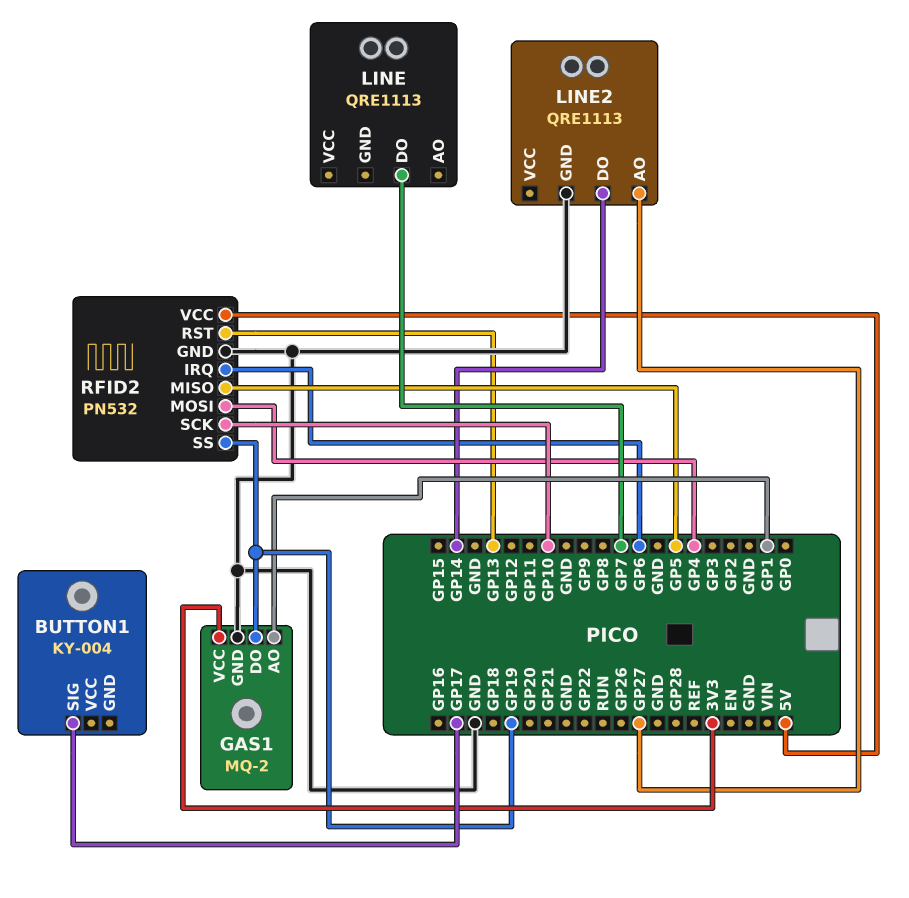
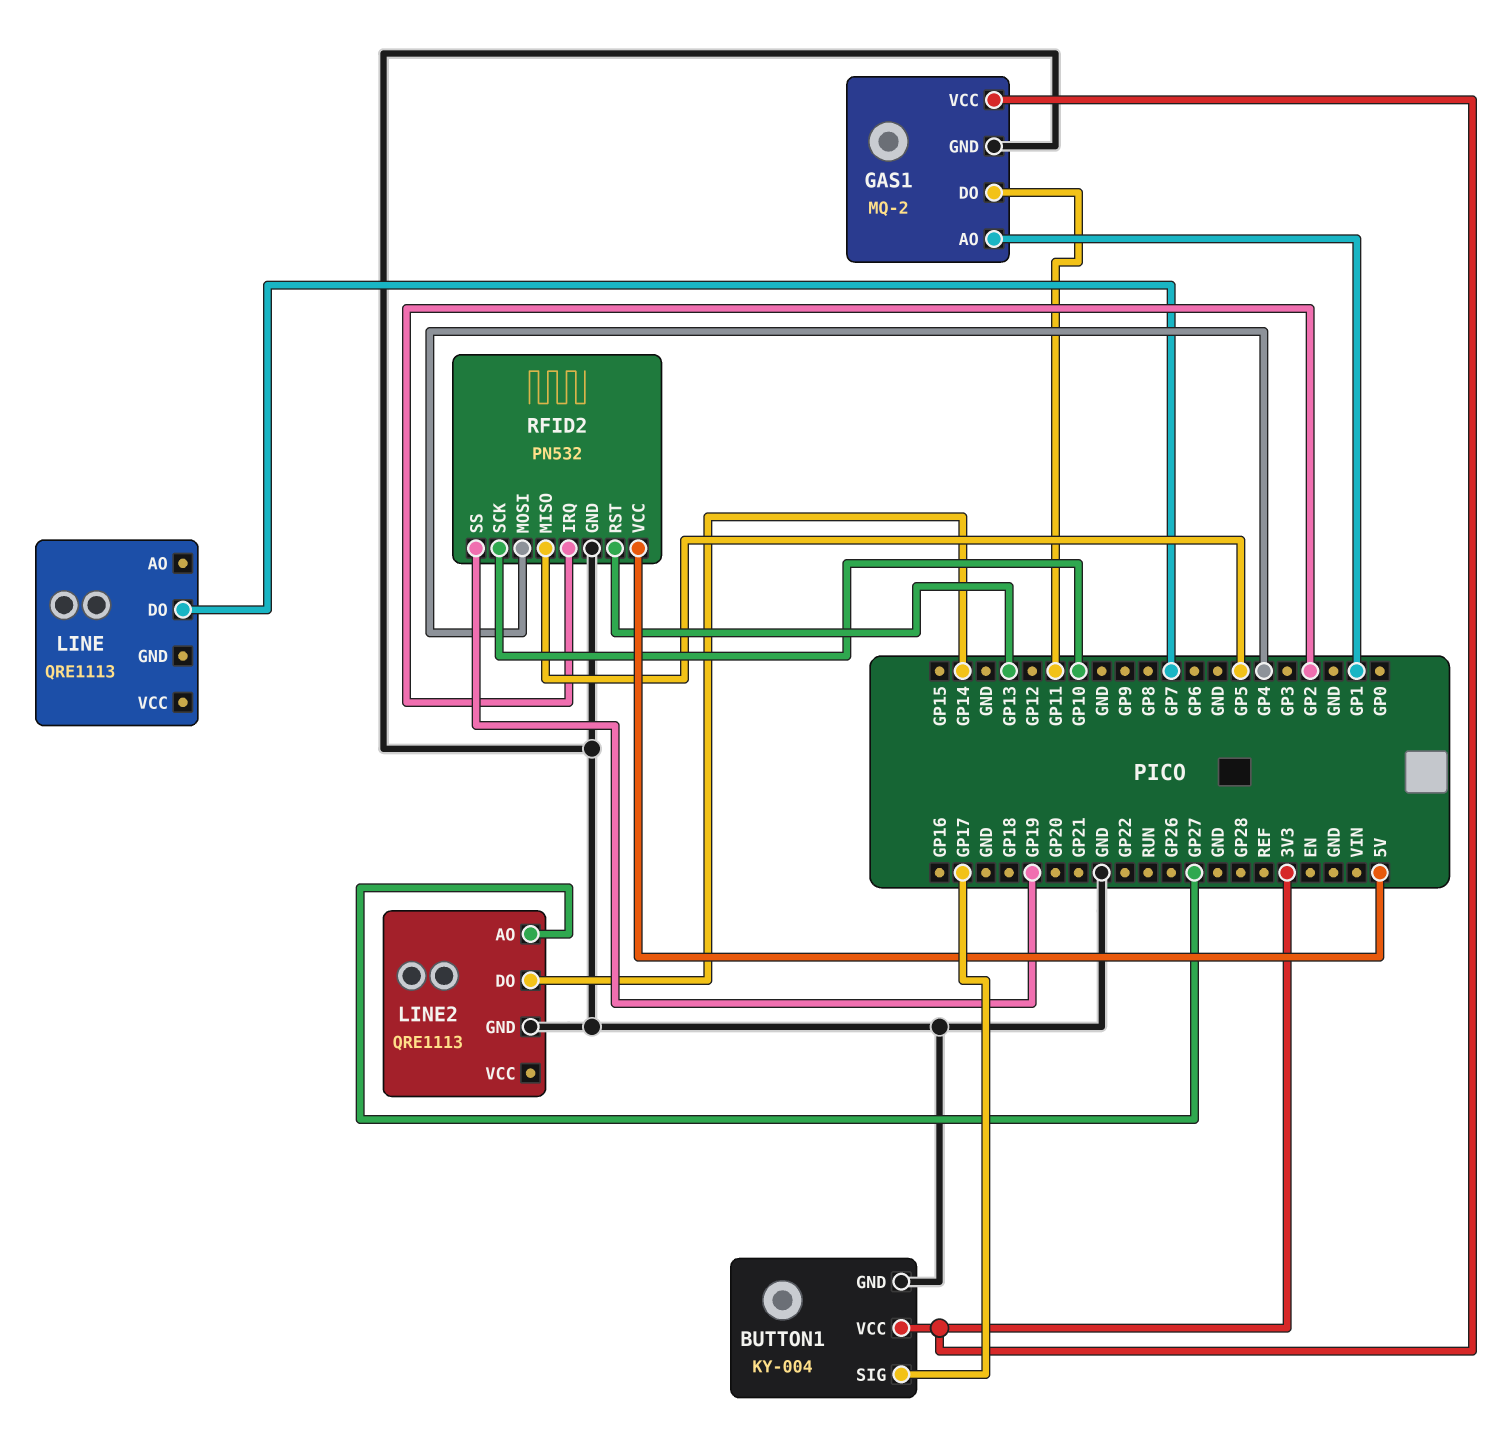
BUTTON1 pin GND: none -> GND
BUTTON1 pin VCC: none -> 3V3
GAS1 pin DO: GP19 -> GP11
RFID2 pin IRQ: GP6 -> GP2

